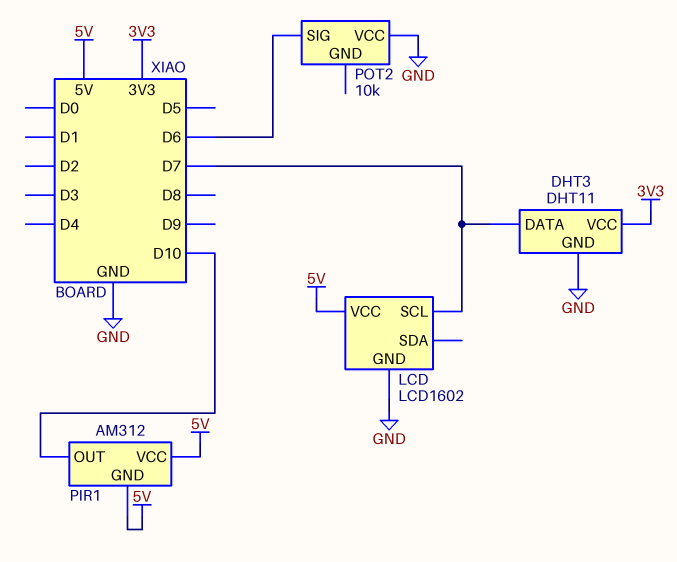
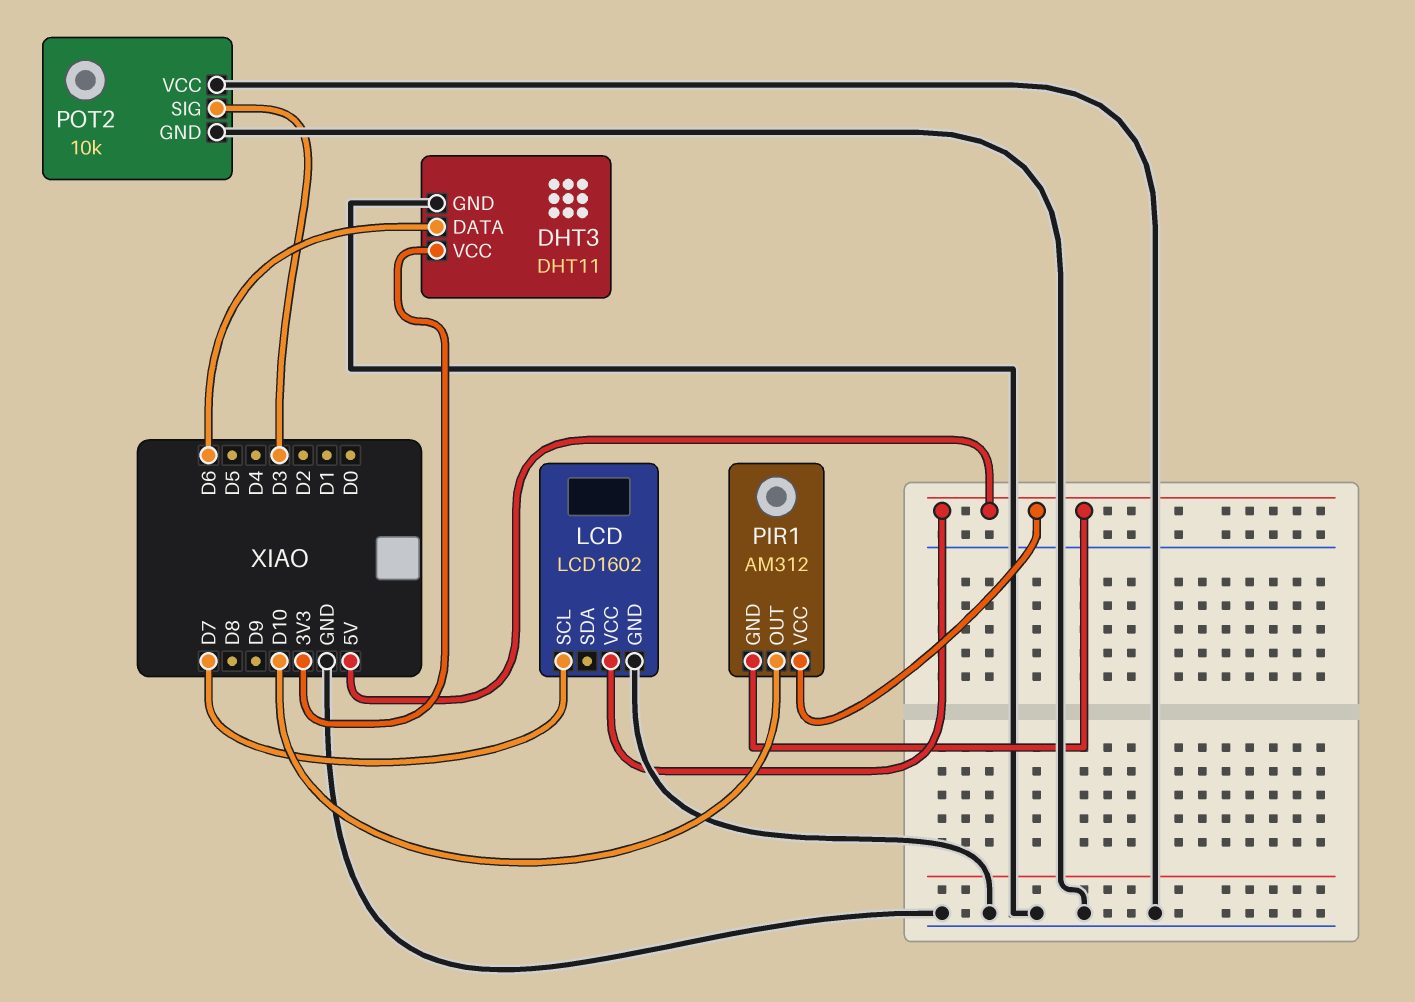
DHT3 pin DATA: D7 -> D6
POT2 pin GND: none -> GND
POT2 pin SIG: D6 -> D3

